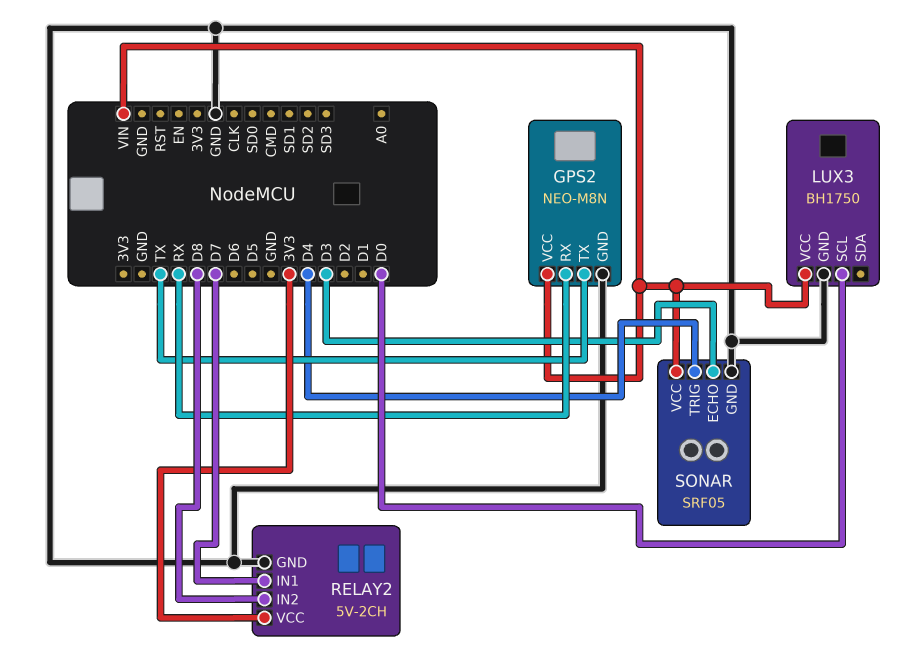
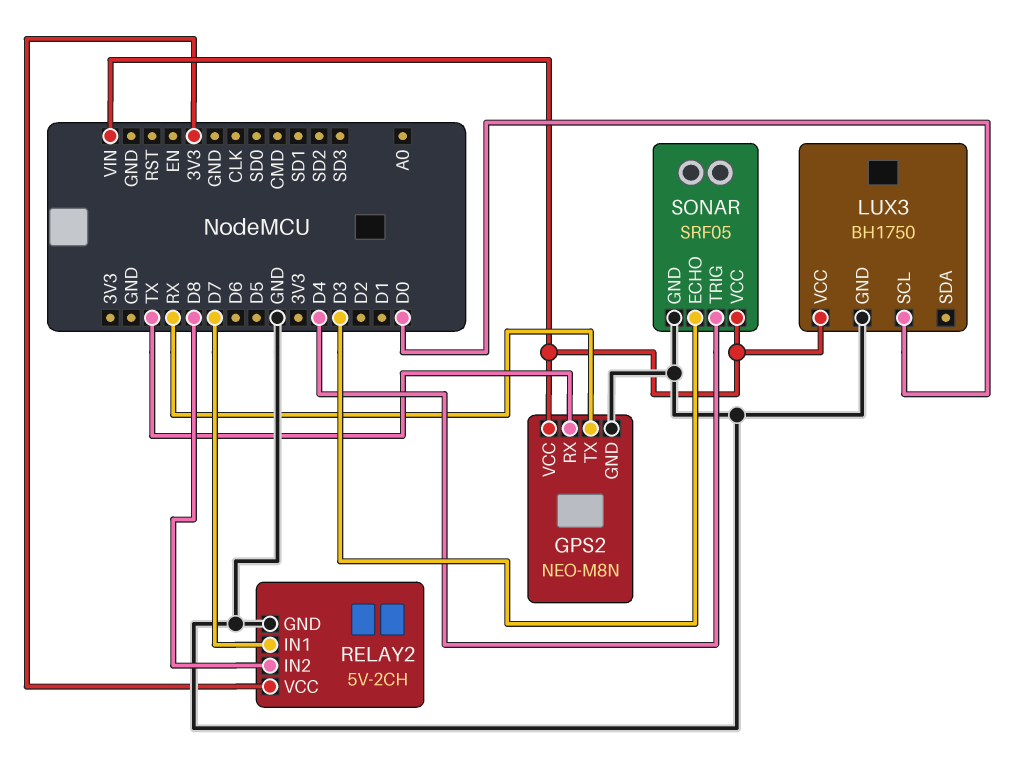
GPS2 pin RX: RX -> TX
GPS2 pin TX: TX -> RX

